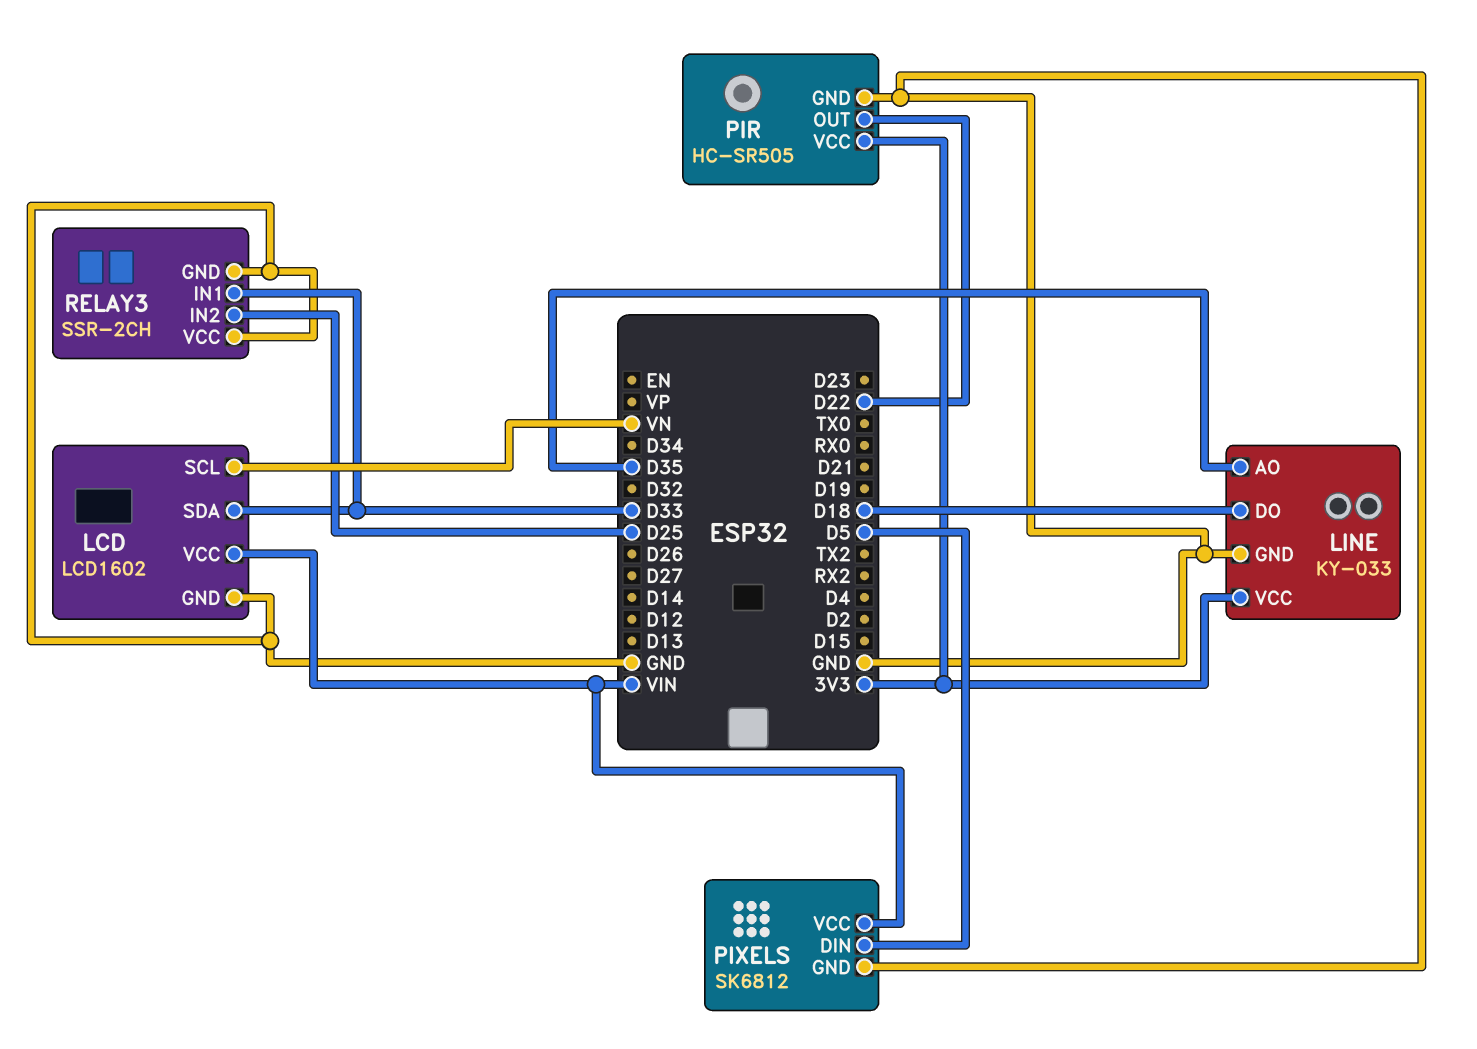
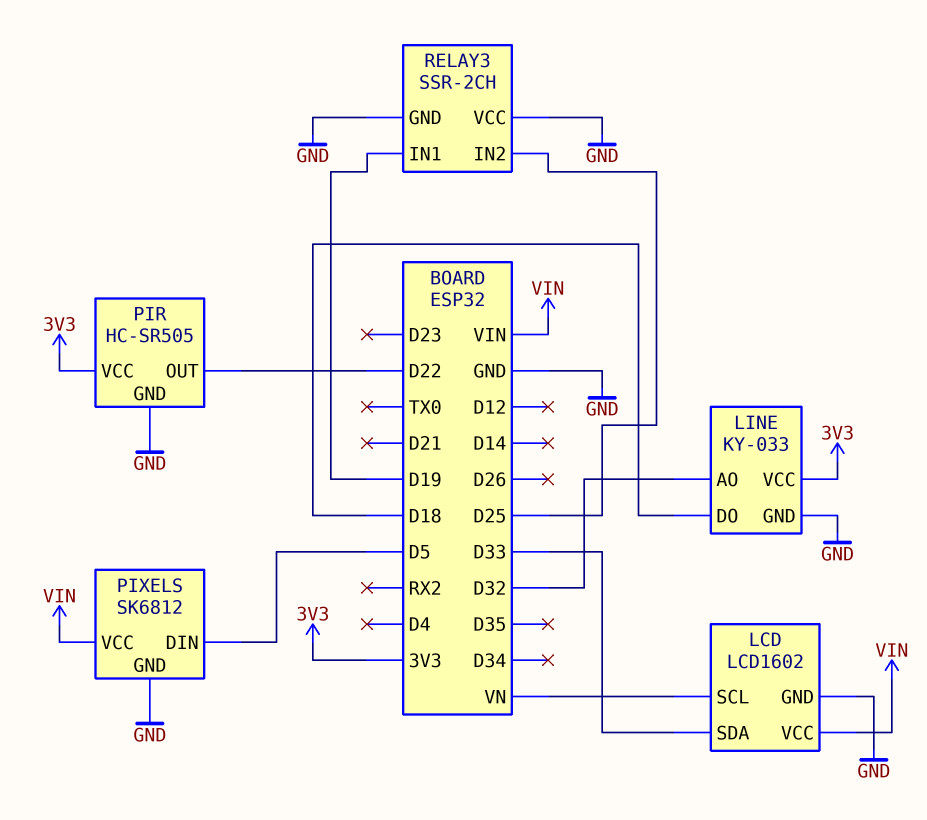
LINE pin AO: D35 -> D32
RELAY3 pin IN1: D33 -> D19

